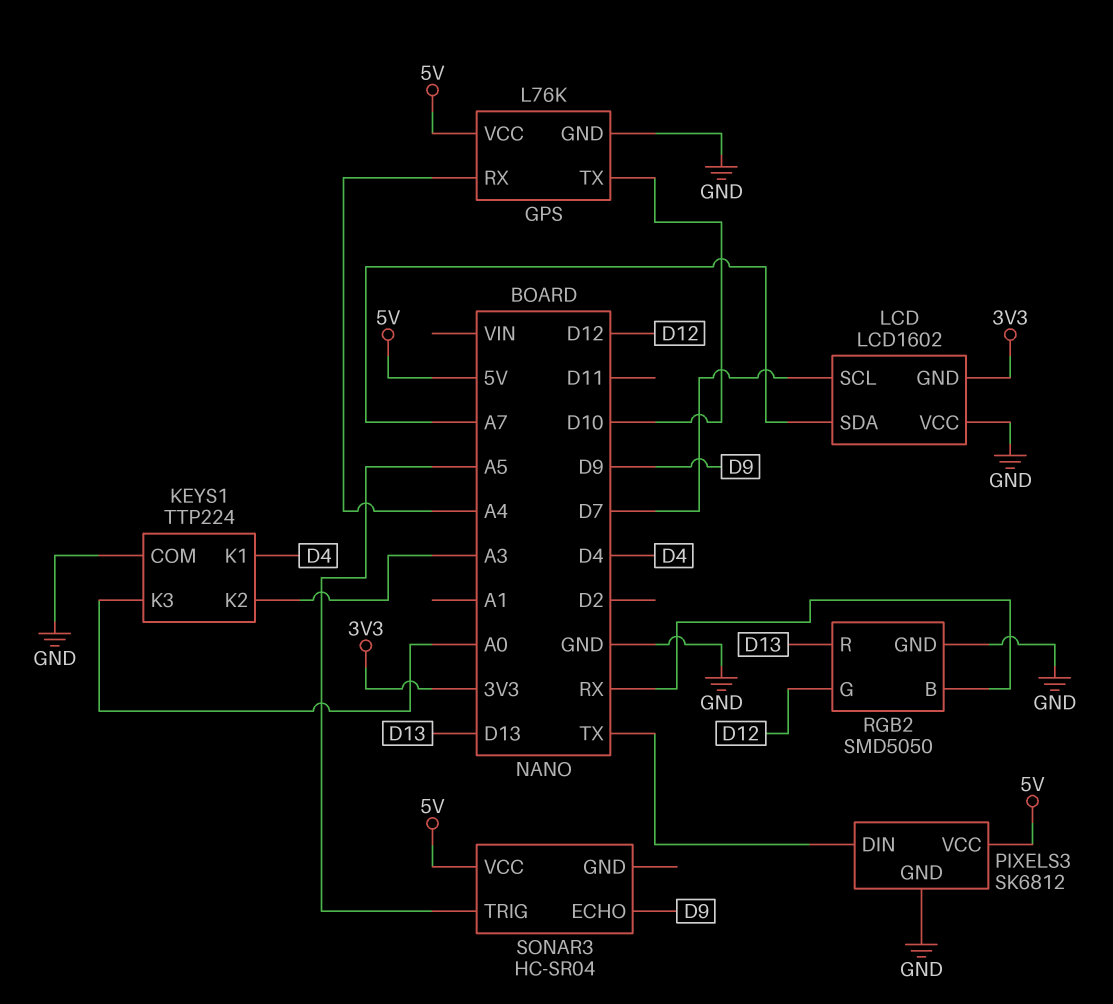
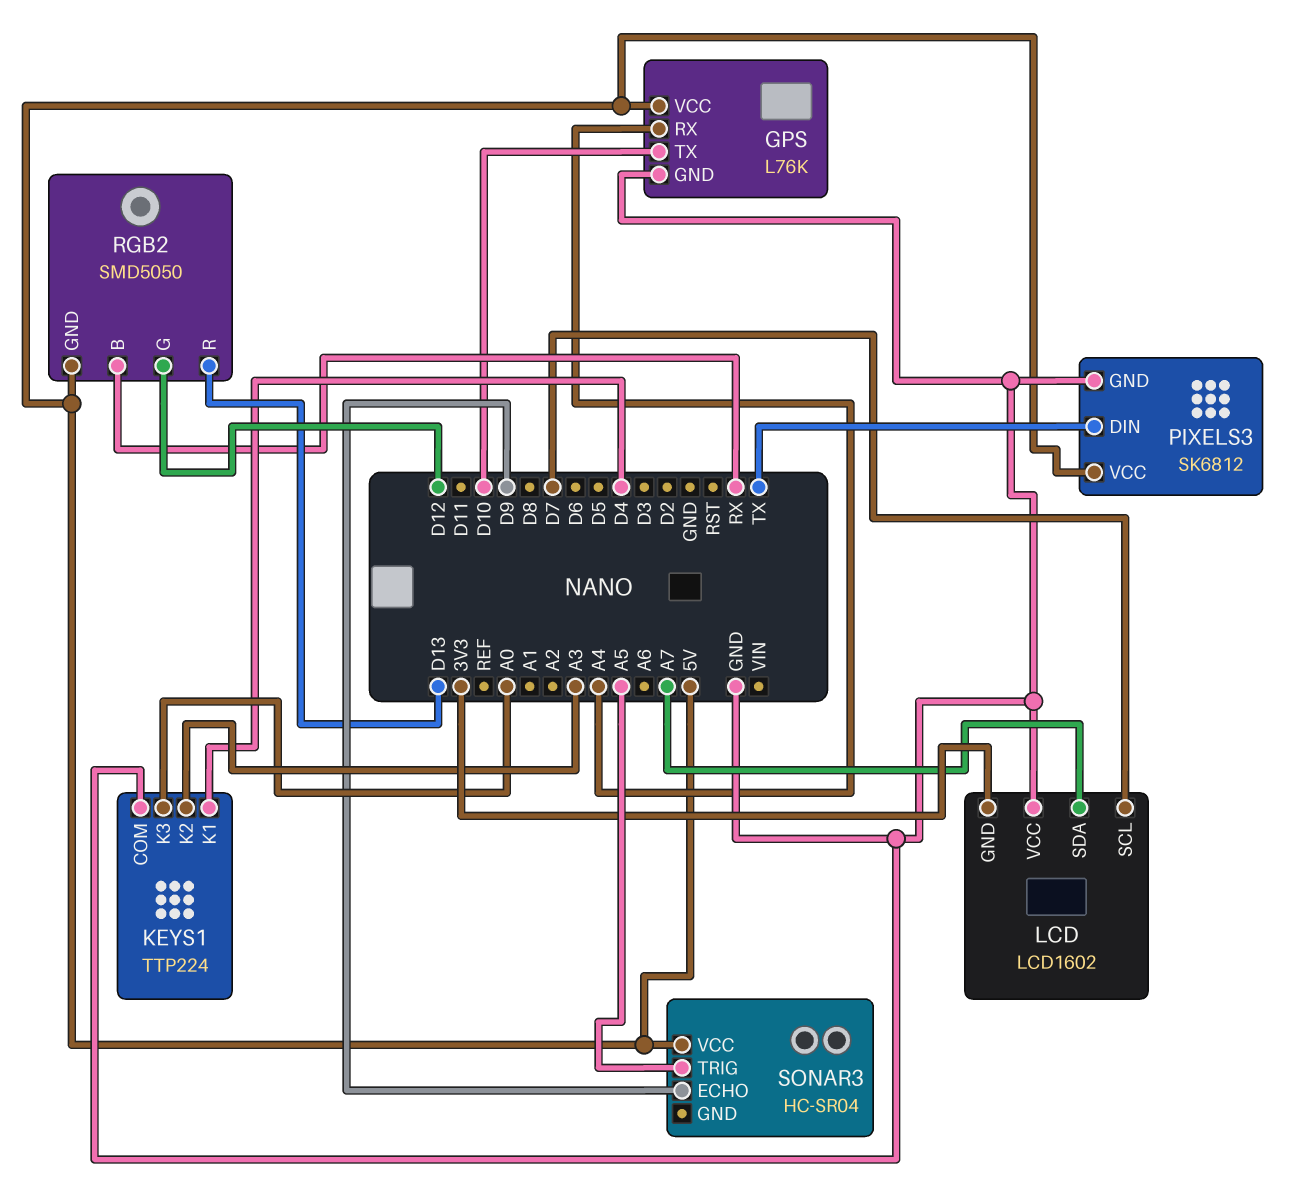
RGB2 pin GND: GND -> 5V

